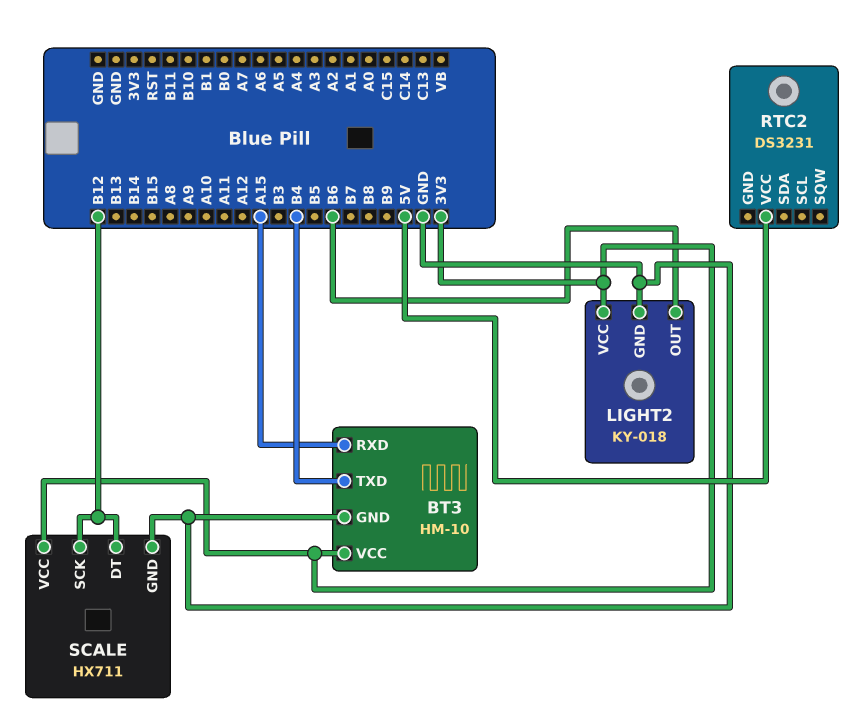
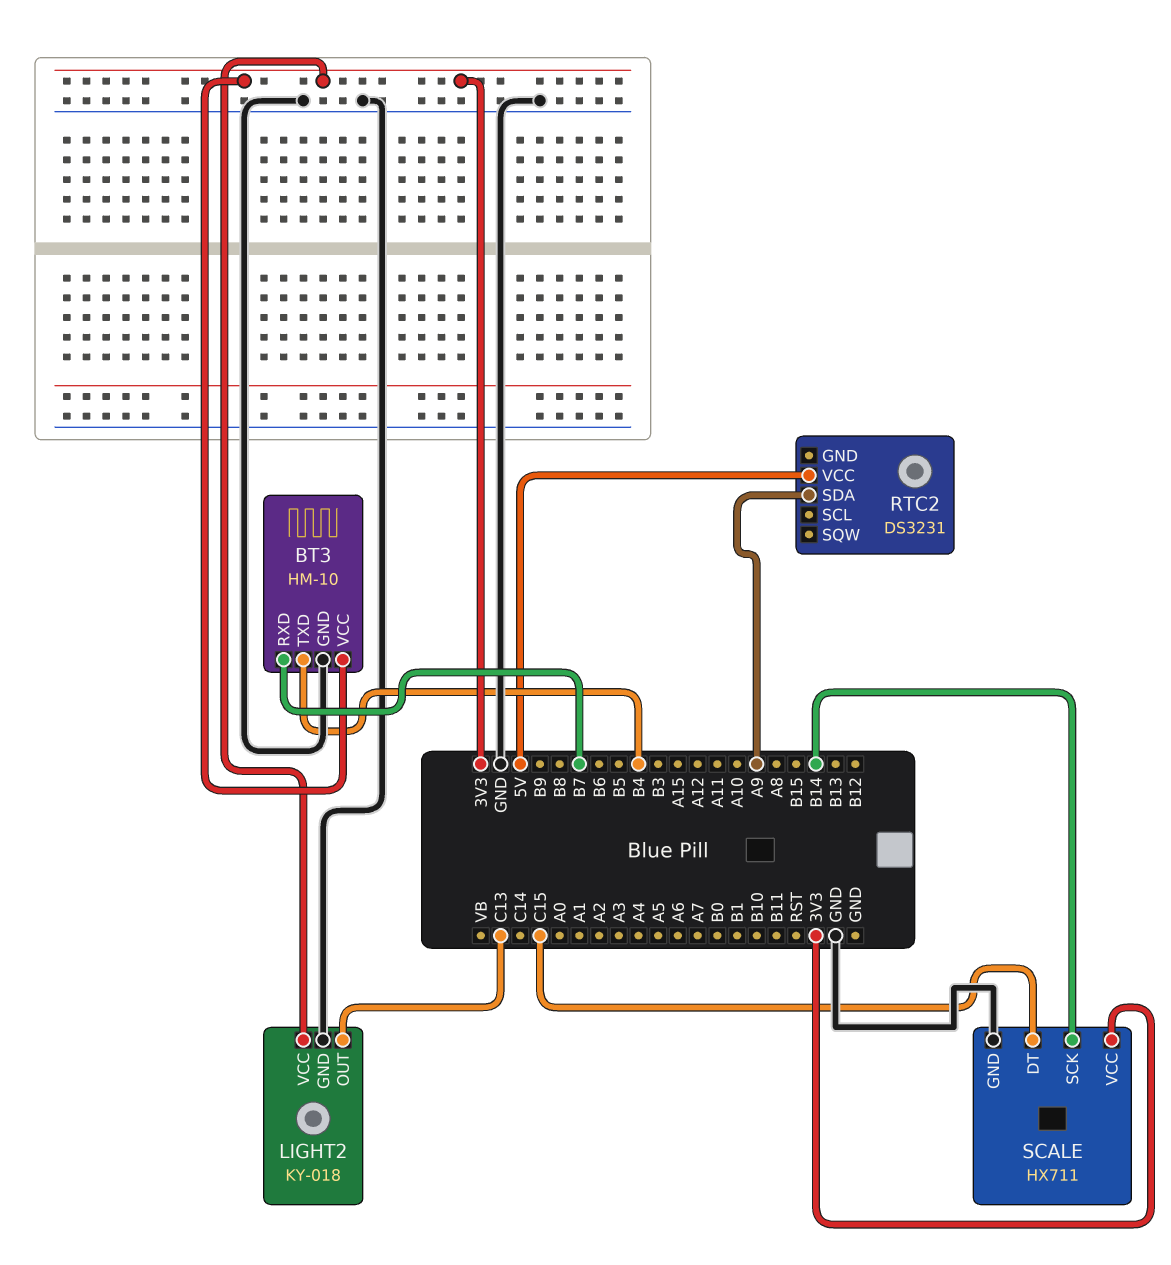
BT3 pin RXD: A15 -> B7
LIGHT2 pin OUT: B6 -> C13
RTC2 pin SDA: none -> A9
SCALE pin DT: B12 -> C15
SCALE pin SCK: B12 -> B14

